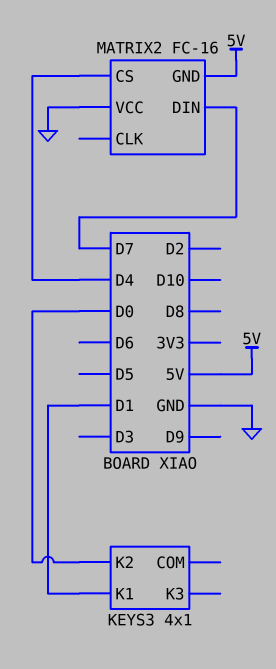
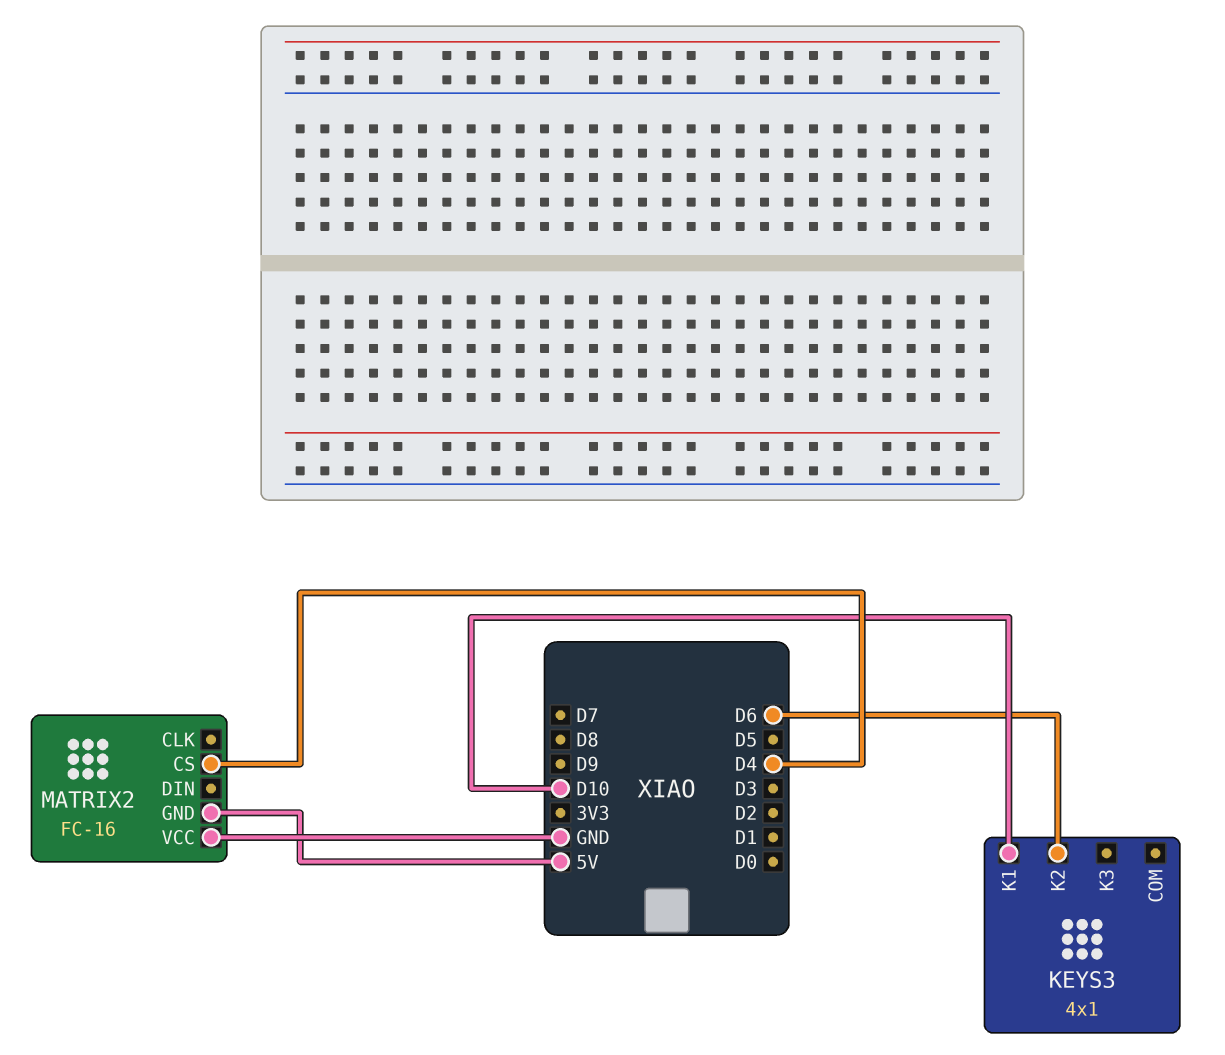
KEYS3 pin K1: D1 -> D10
KEYS3 pin K2: D0 -> D6
MATRIX2 pin DIN: D7 -> none

